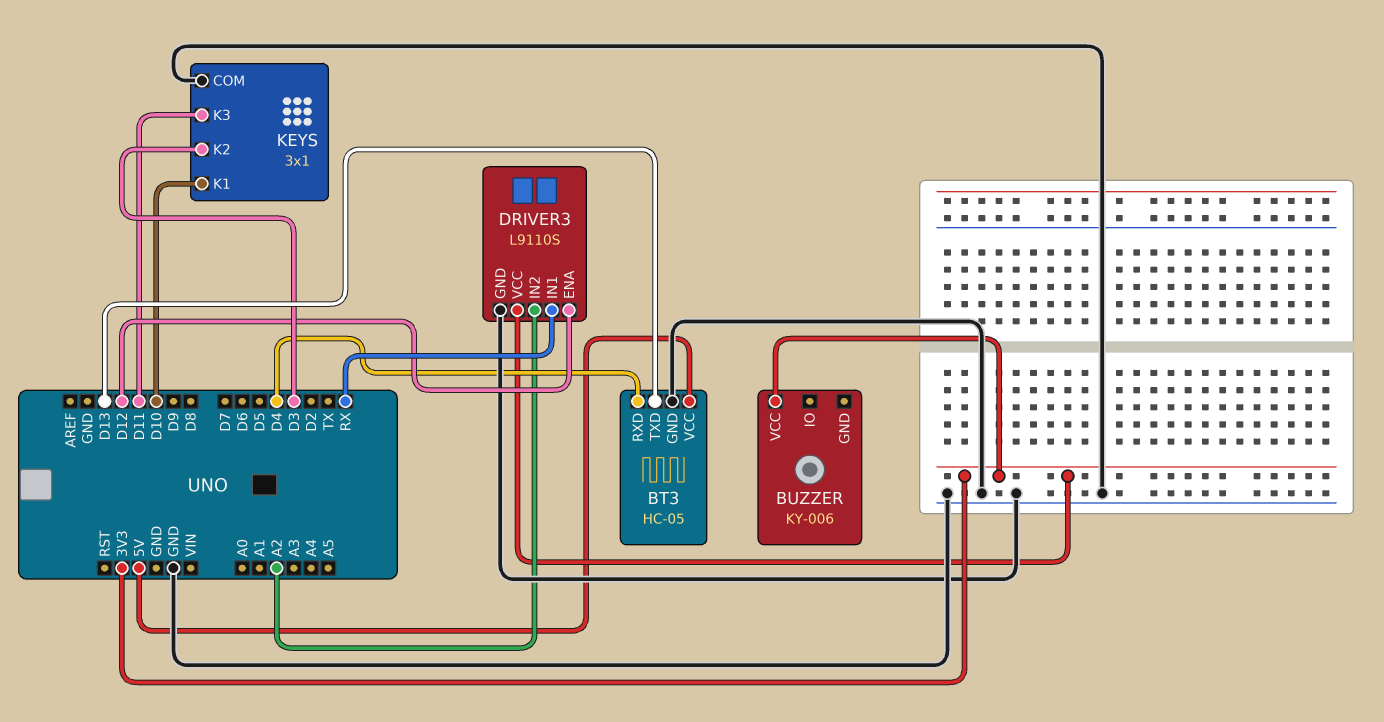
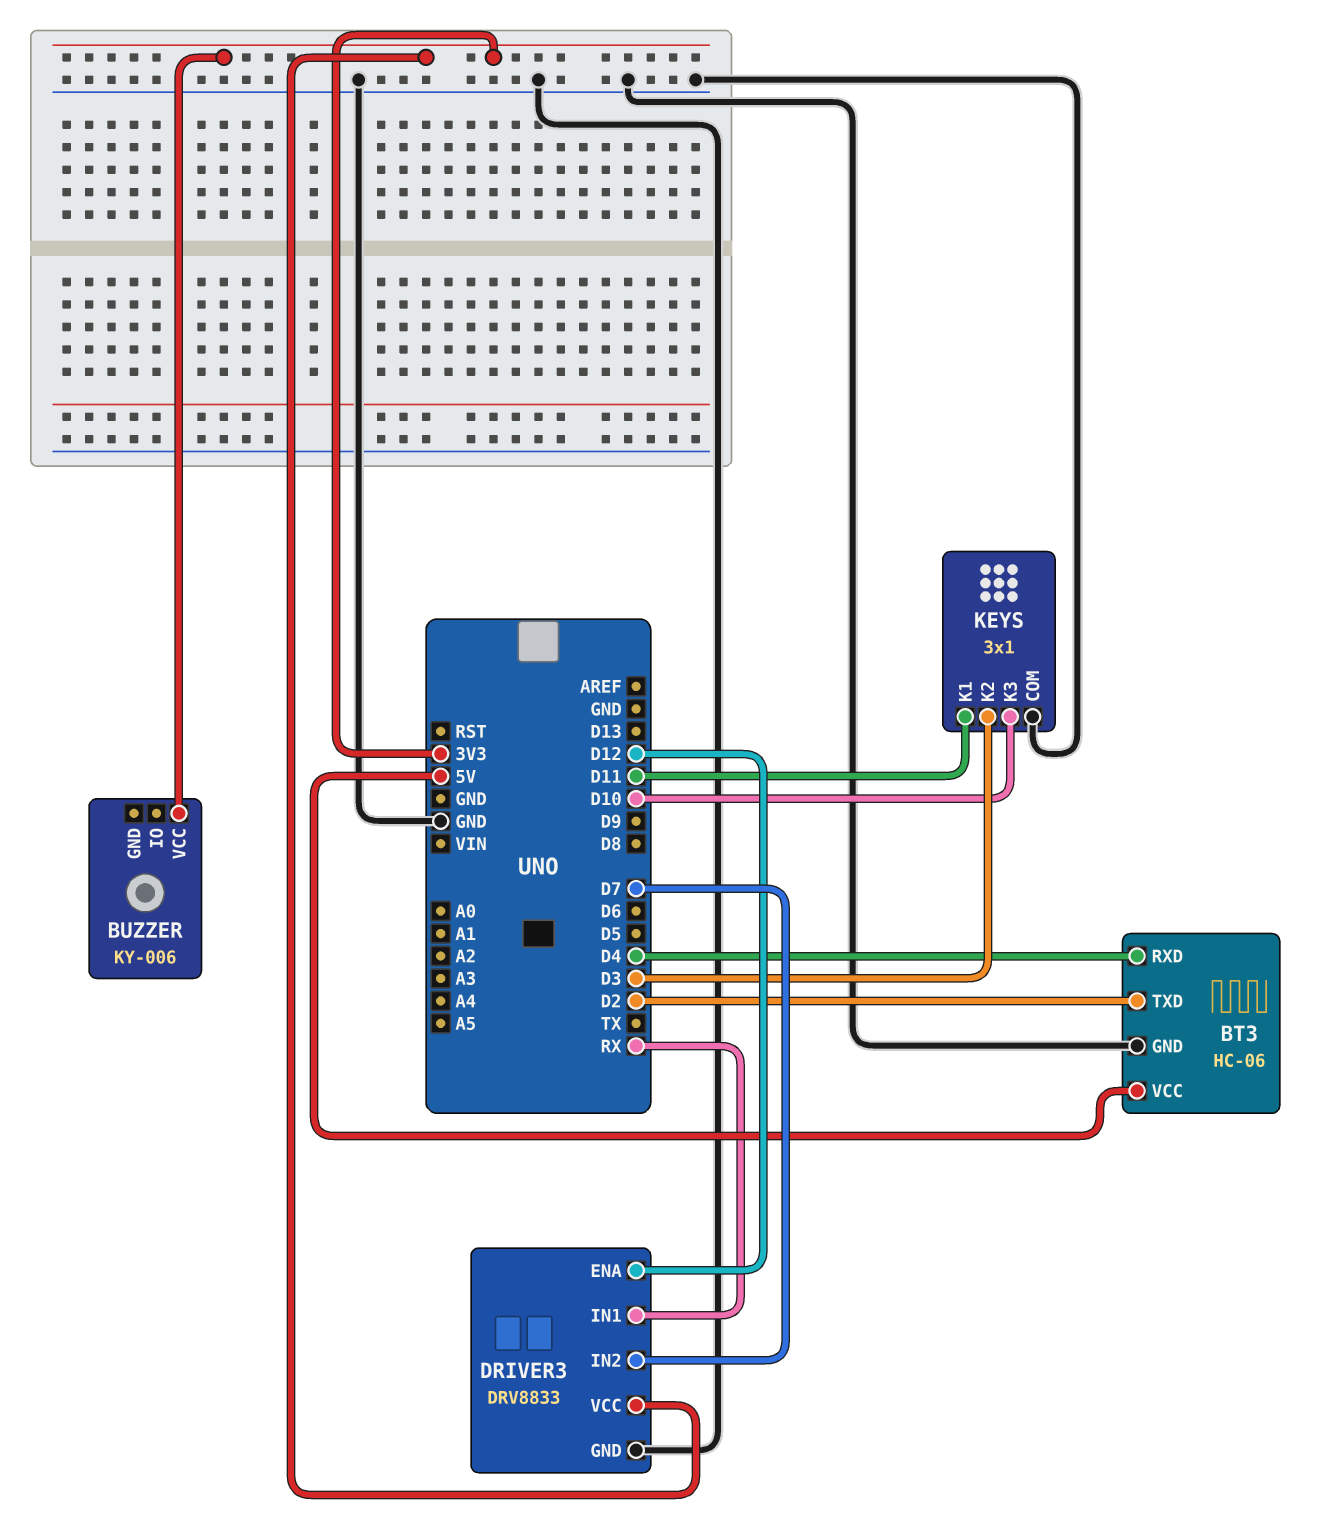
BT3: HC-05 -> HC-06
BT3 pin TXD: D13 -> D2
DRIVER3: L9110S -> DRV8833
DRIVER3 pin IN2: A2 -> D7
KEYS pin K1: D10 -> D11
KEYS pin K3: D11 -> D10

